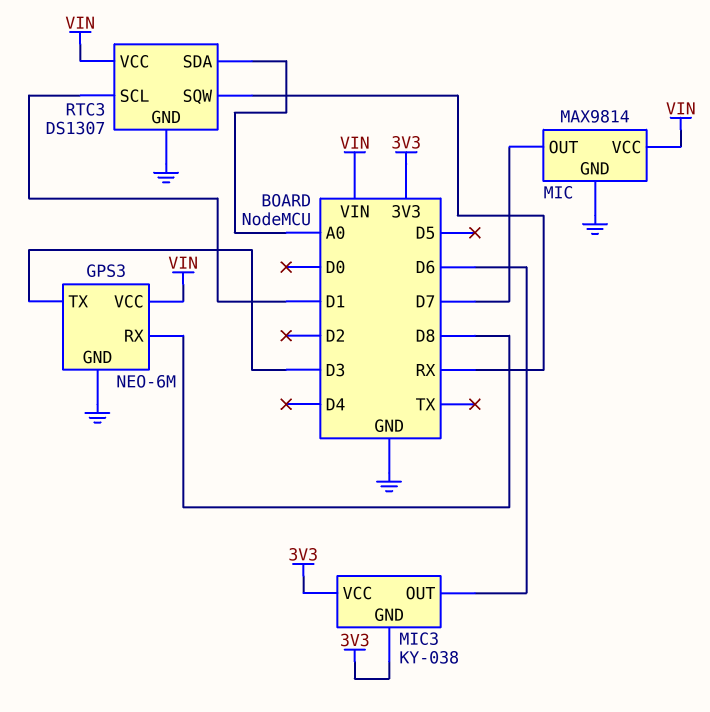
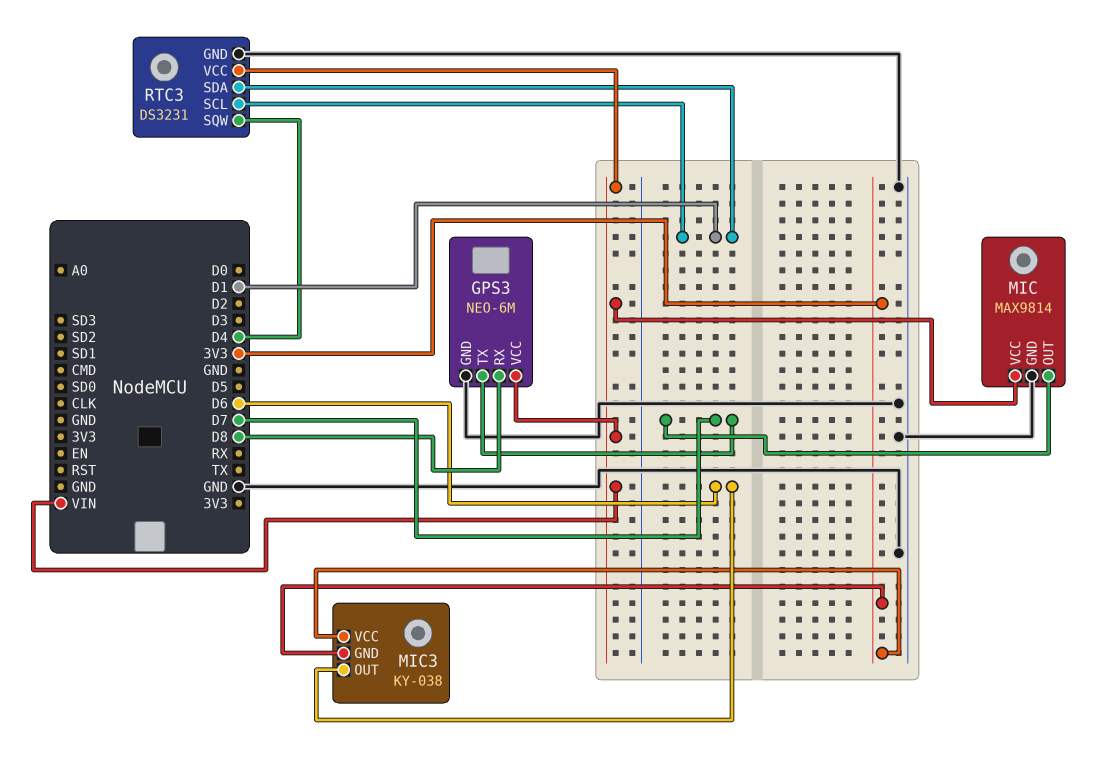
GPS3 pin TX: D3 -> D7
RTC3: DS1307 -> DS3231
RTC3 pin SDA: A0 -> D1
RTC3 pin SQW: RX -> D4

